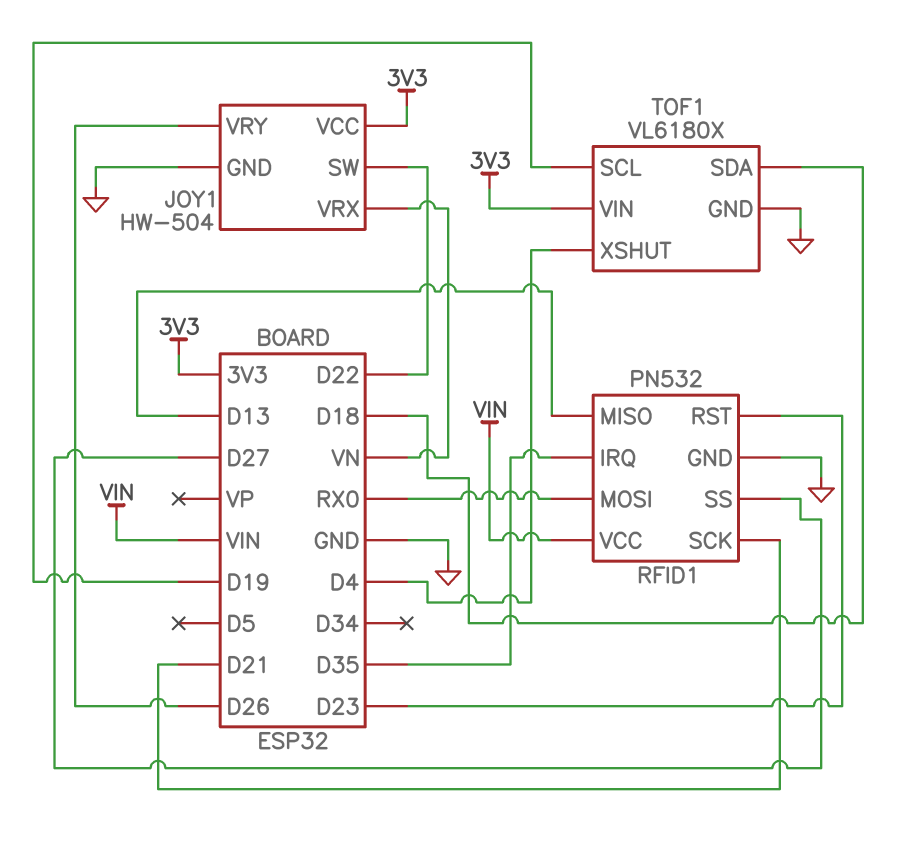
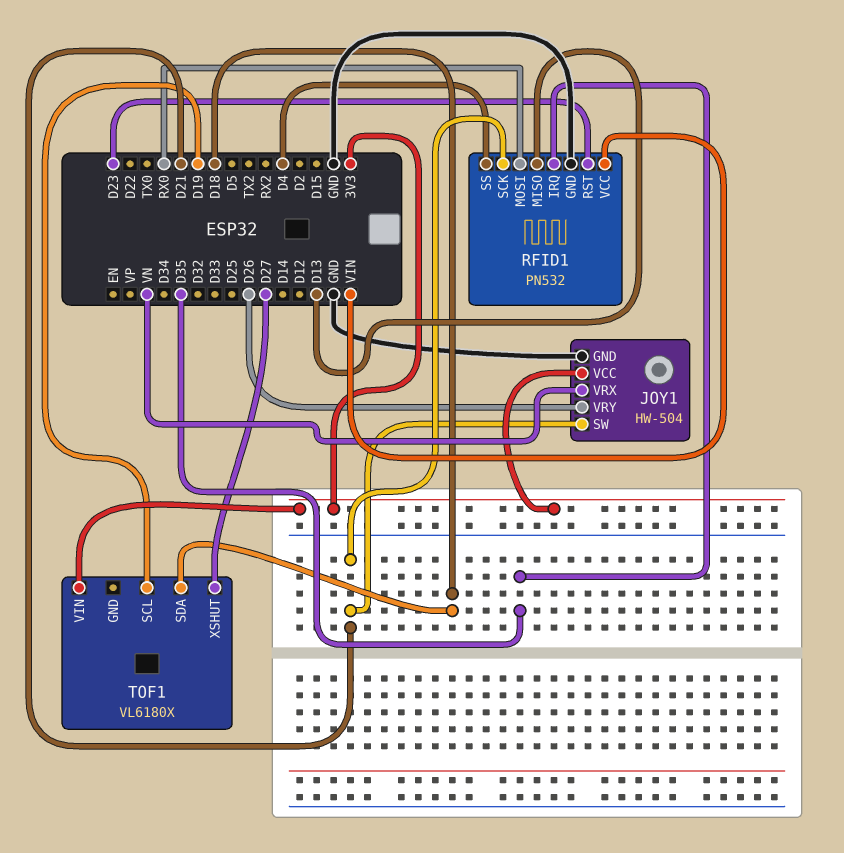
JOY1 pin SW: D22 -> D21
RFID1 pin SS: D27 -> D4
TOF1 pin GND: GND -> none
TOF1 pin XSHUT: D4 -> D27

